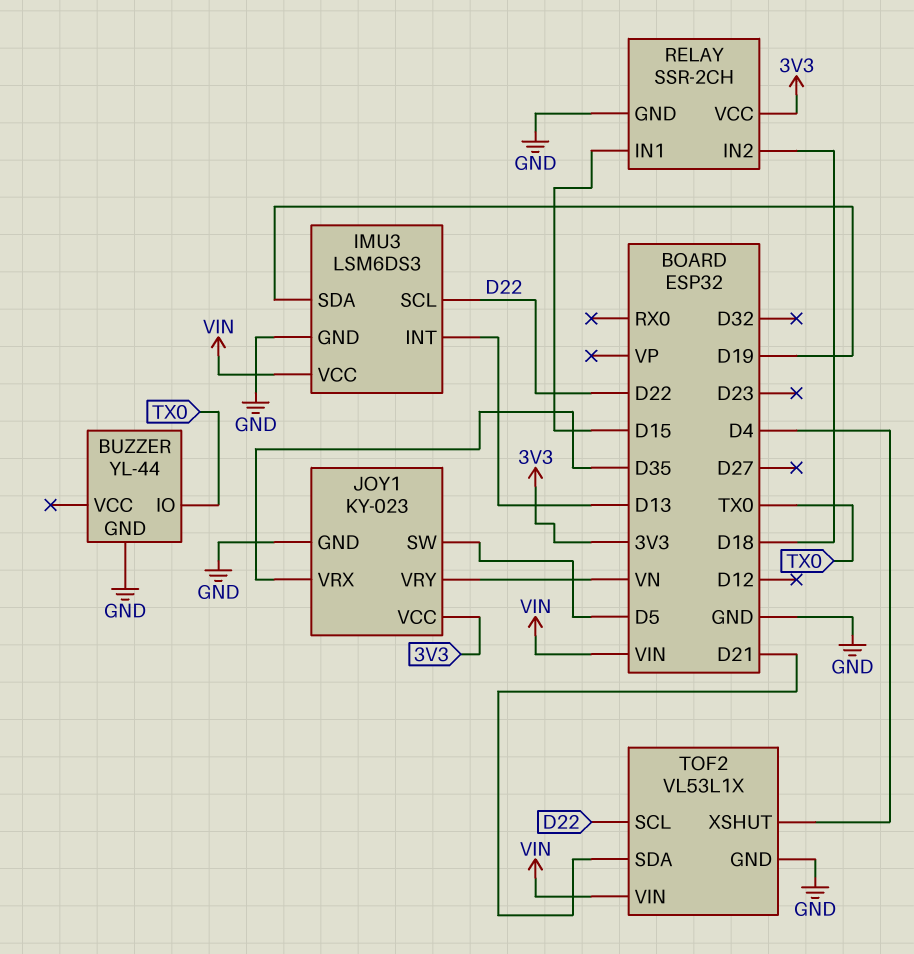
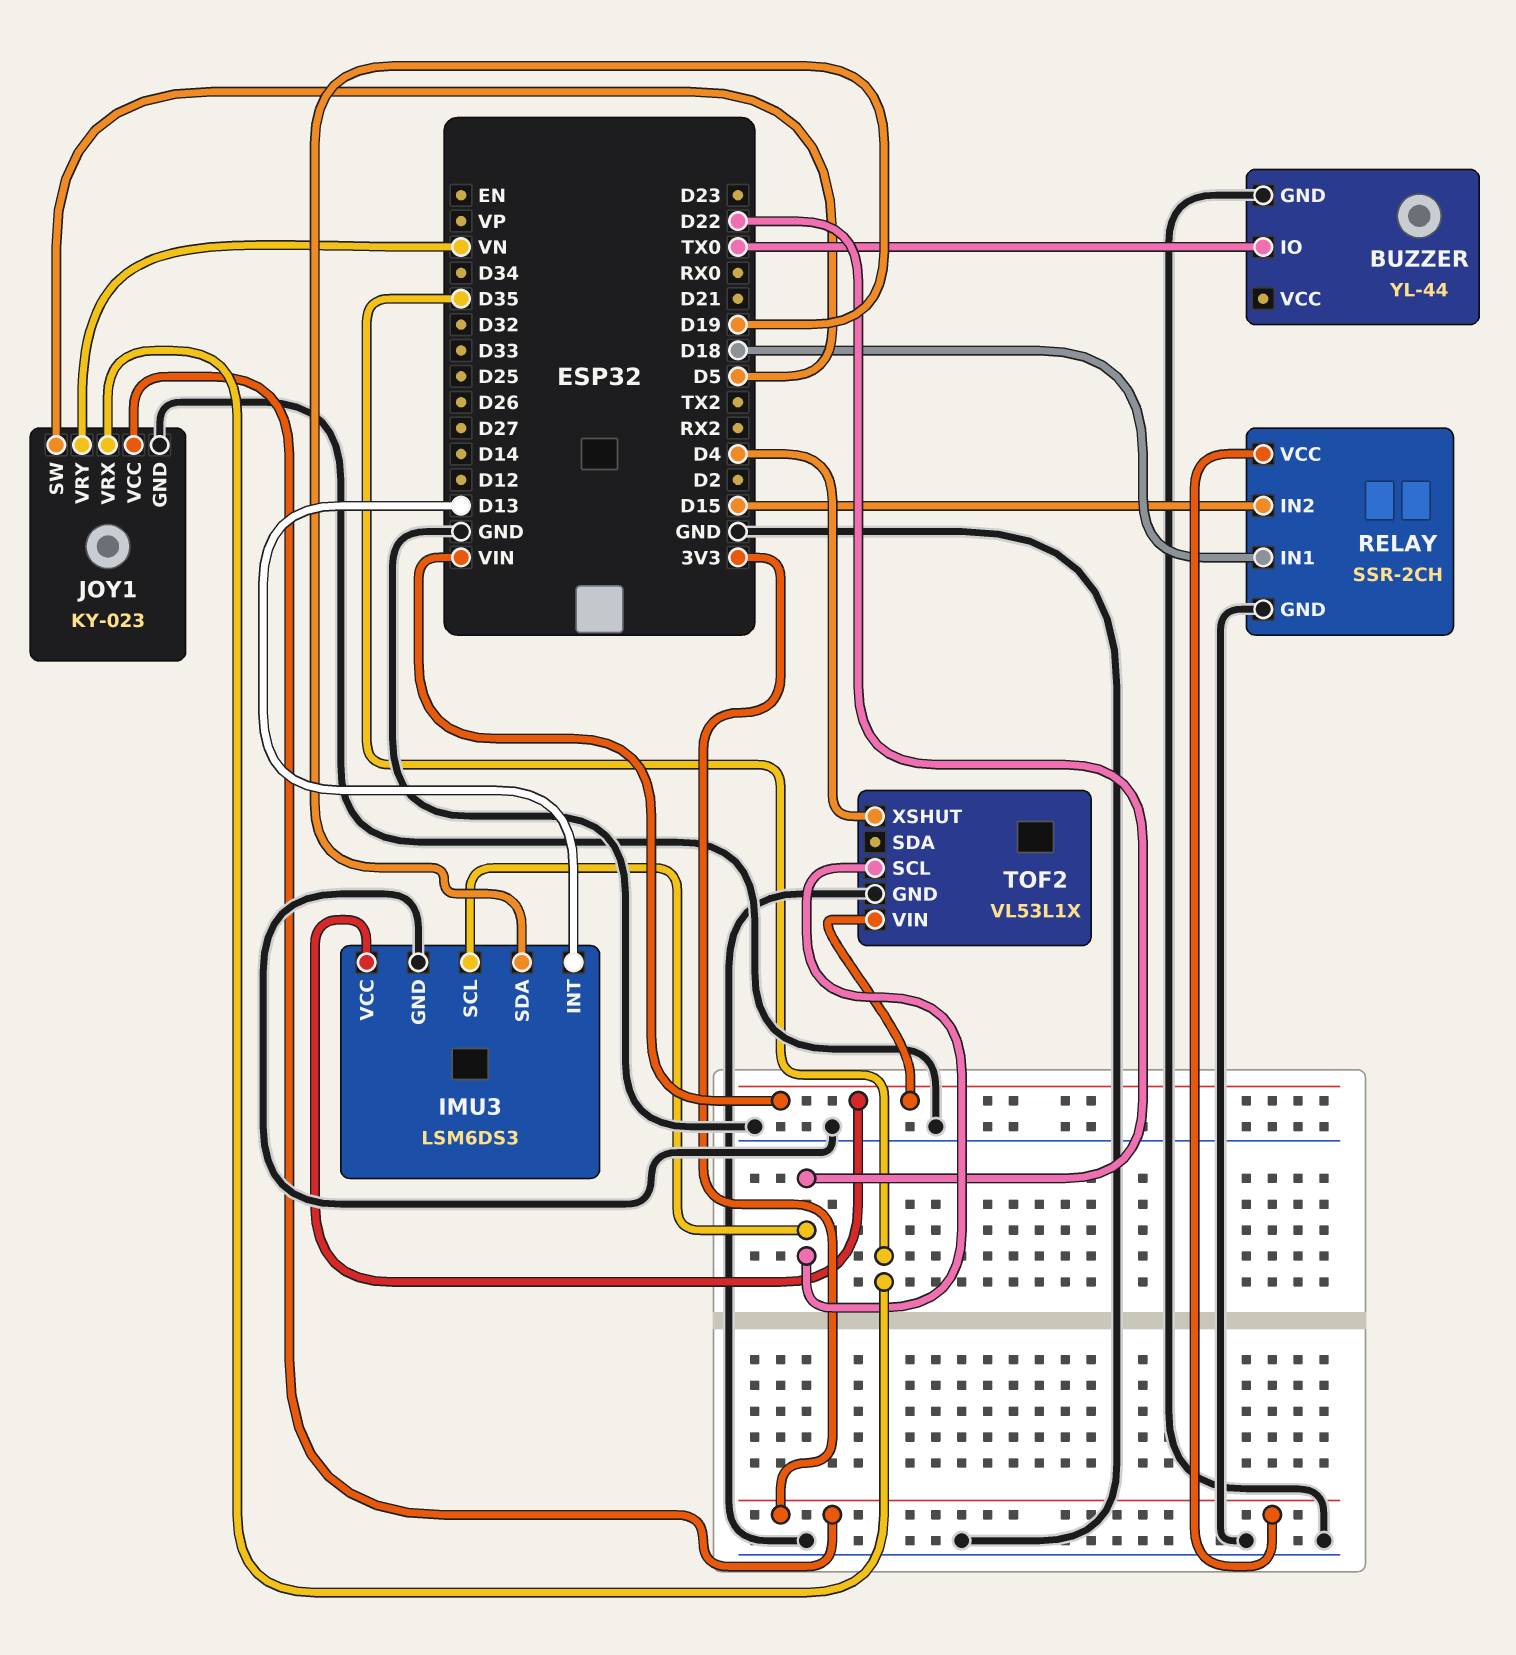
RELAY pin IN1: D15 -> D18
RELAY pin IN2: D18 -> D15
TOF2 pin SDA: D21 -> none

